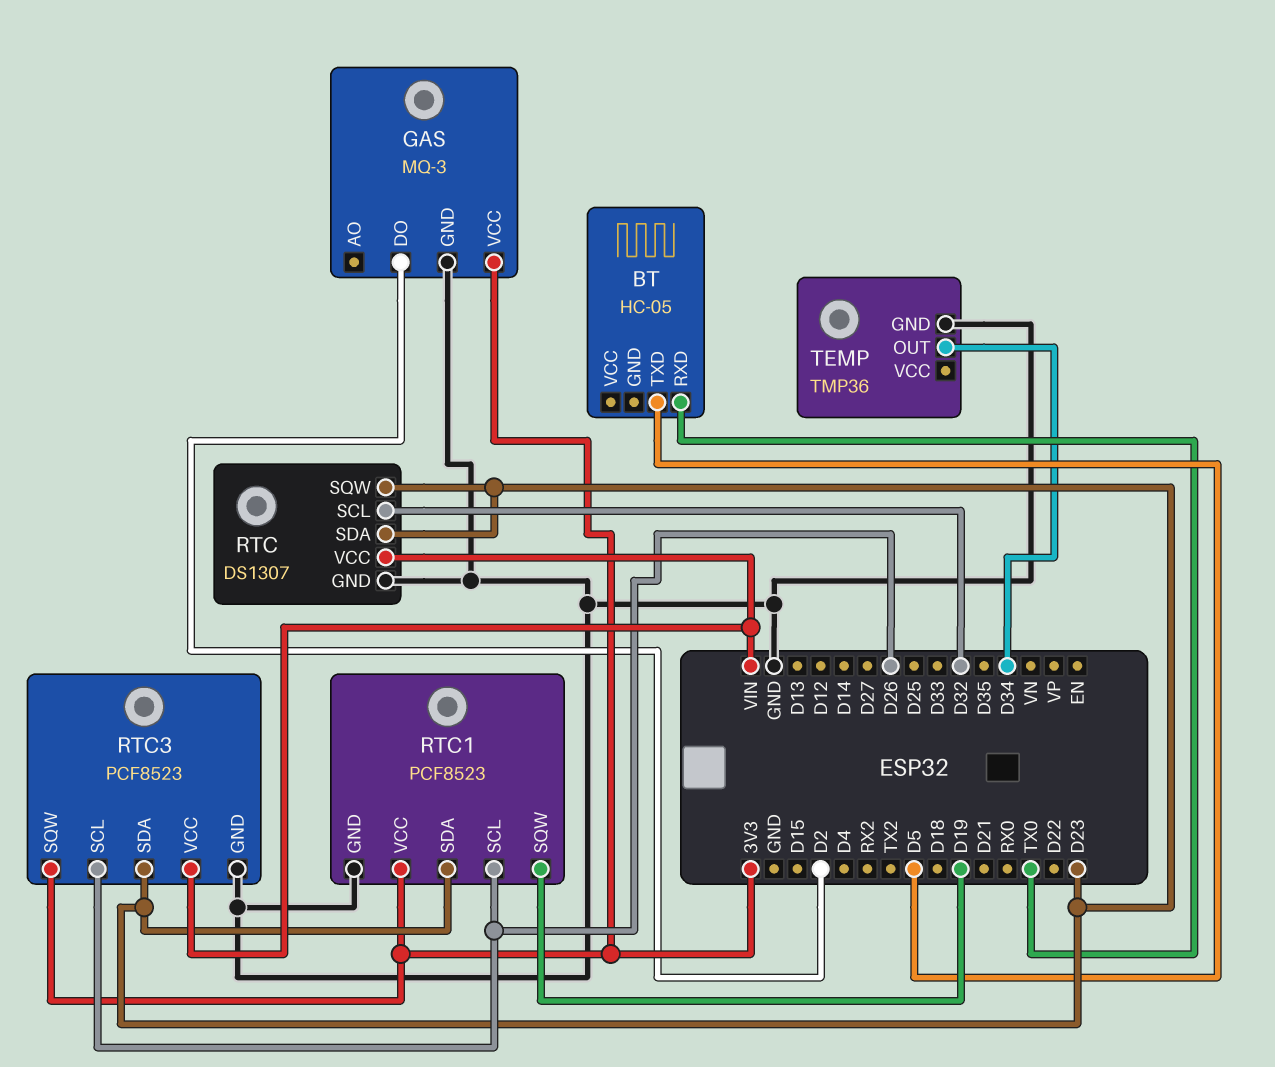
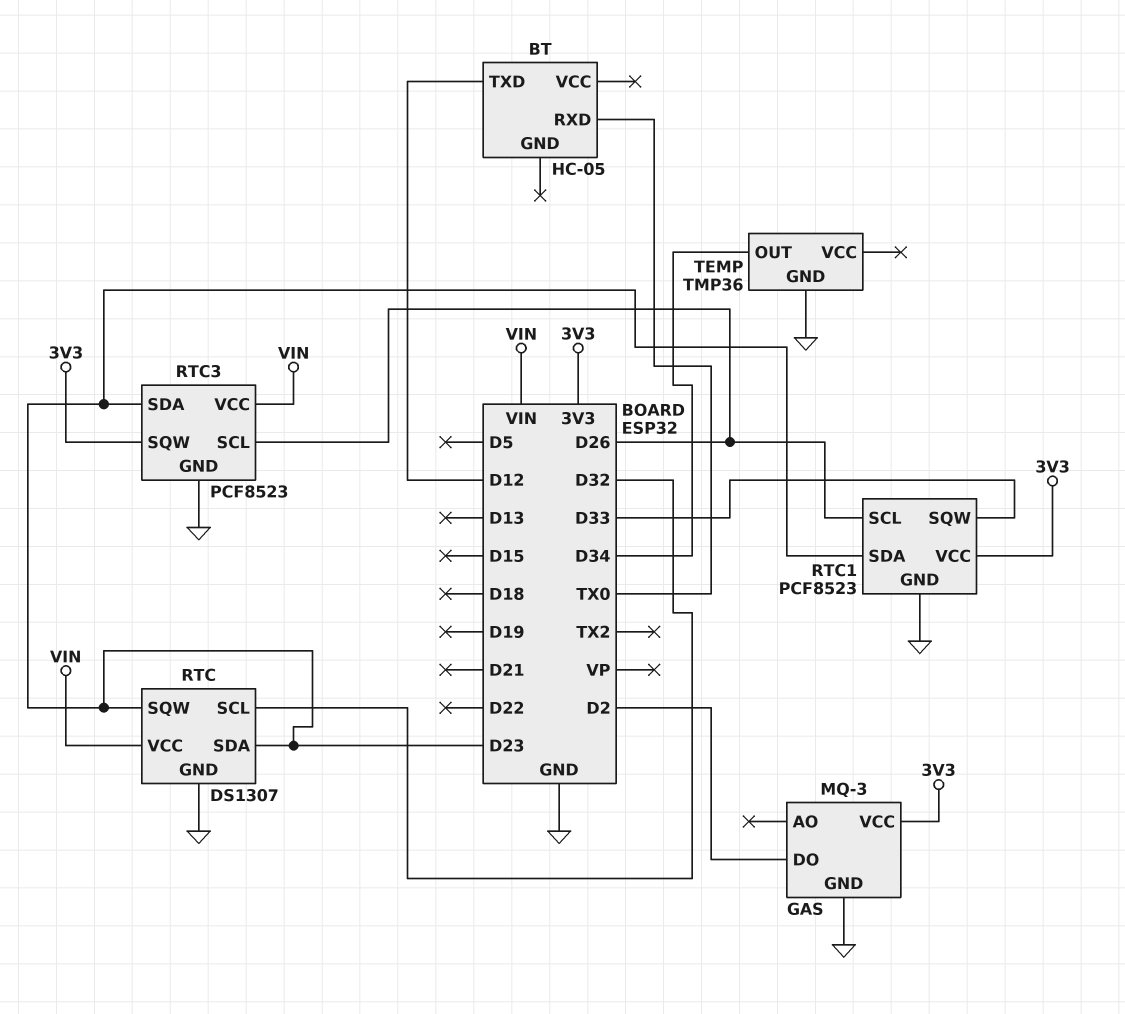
BT pin TXD: D5 -> D12
RTC1 pin SQW: D19 -> D33

